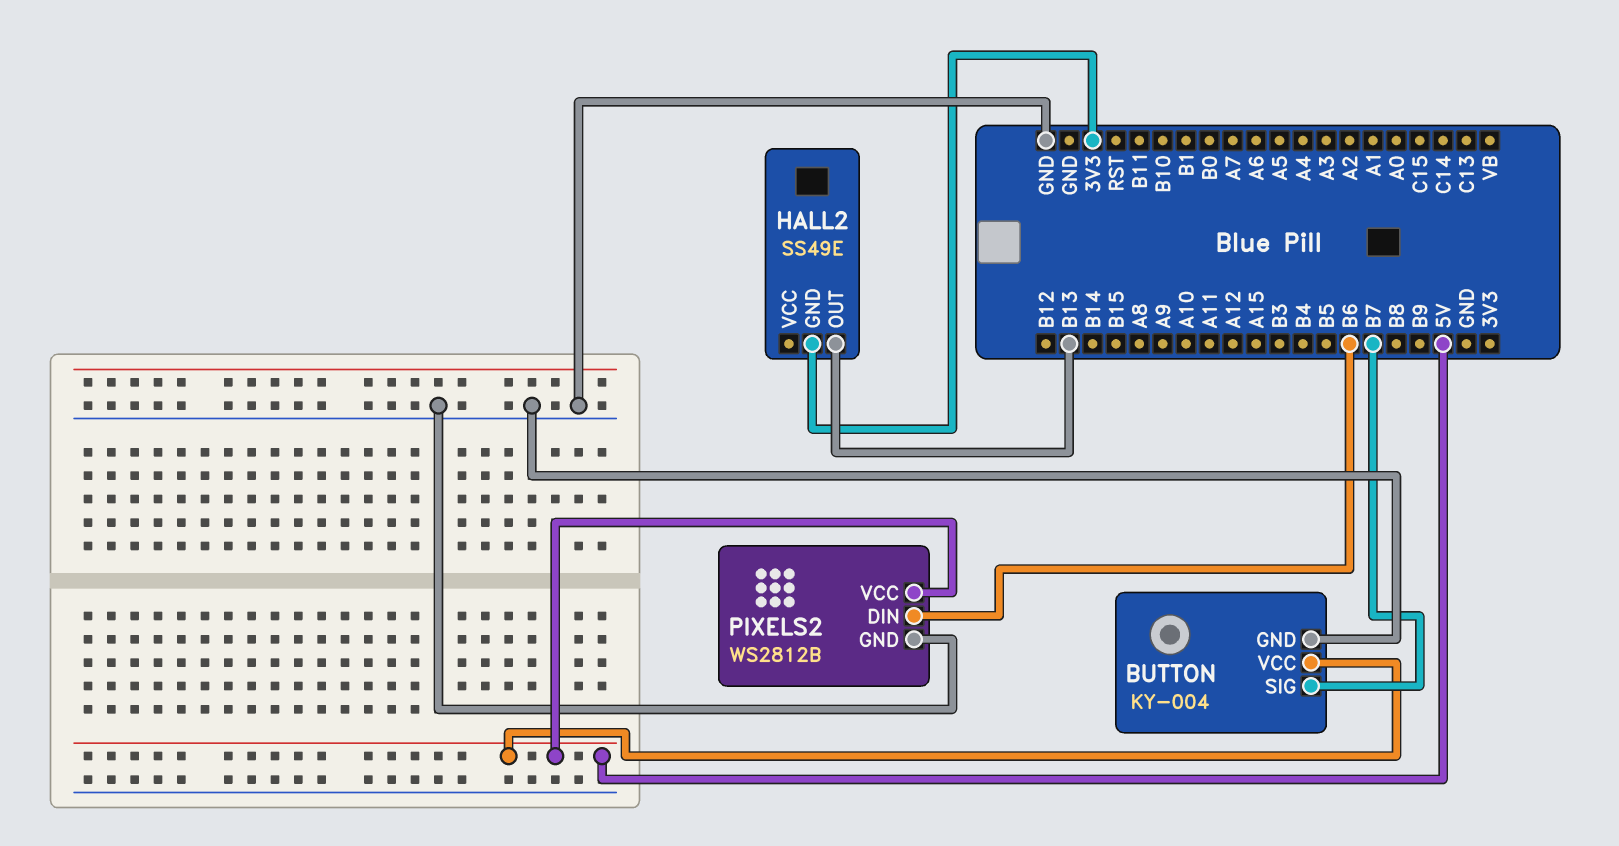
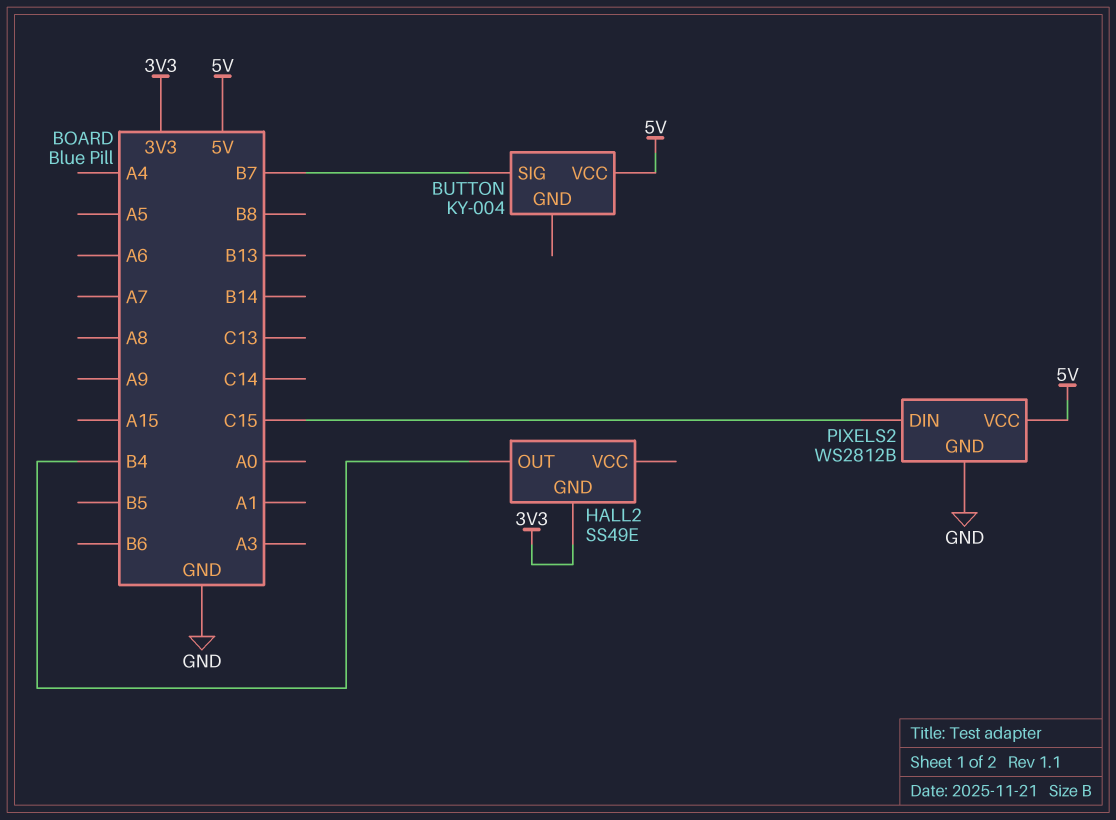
BUTTON pin GND: GND -> none
HALL2 pin OUT: B13 -> B4
PIXELS2 pin DIN: B6 -> C15

